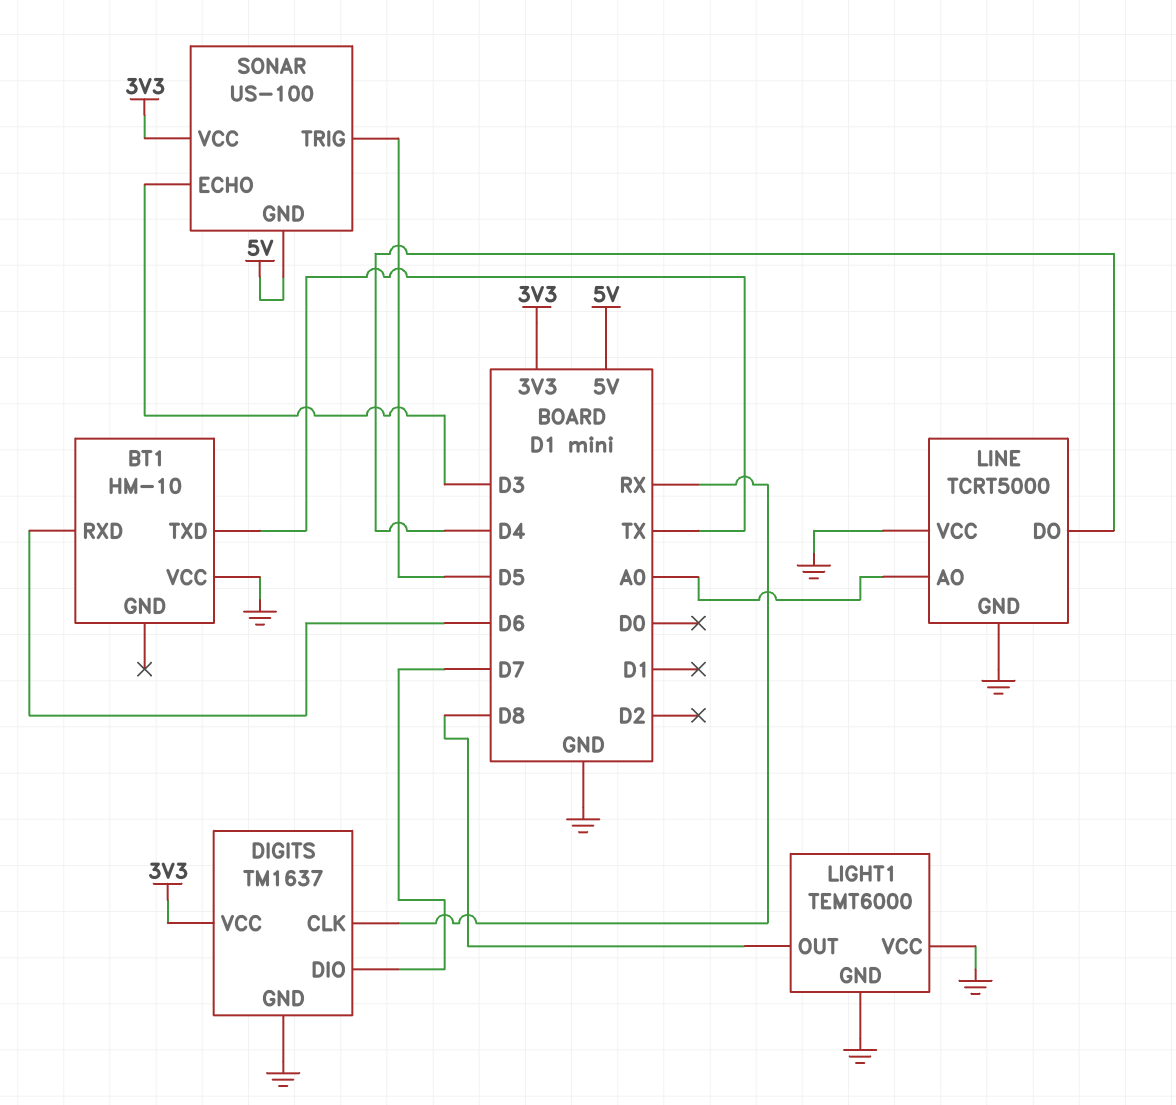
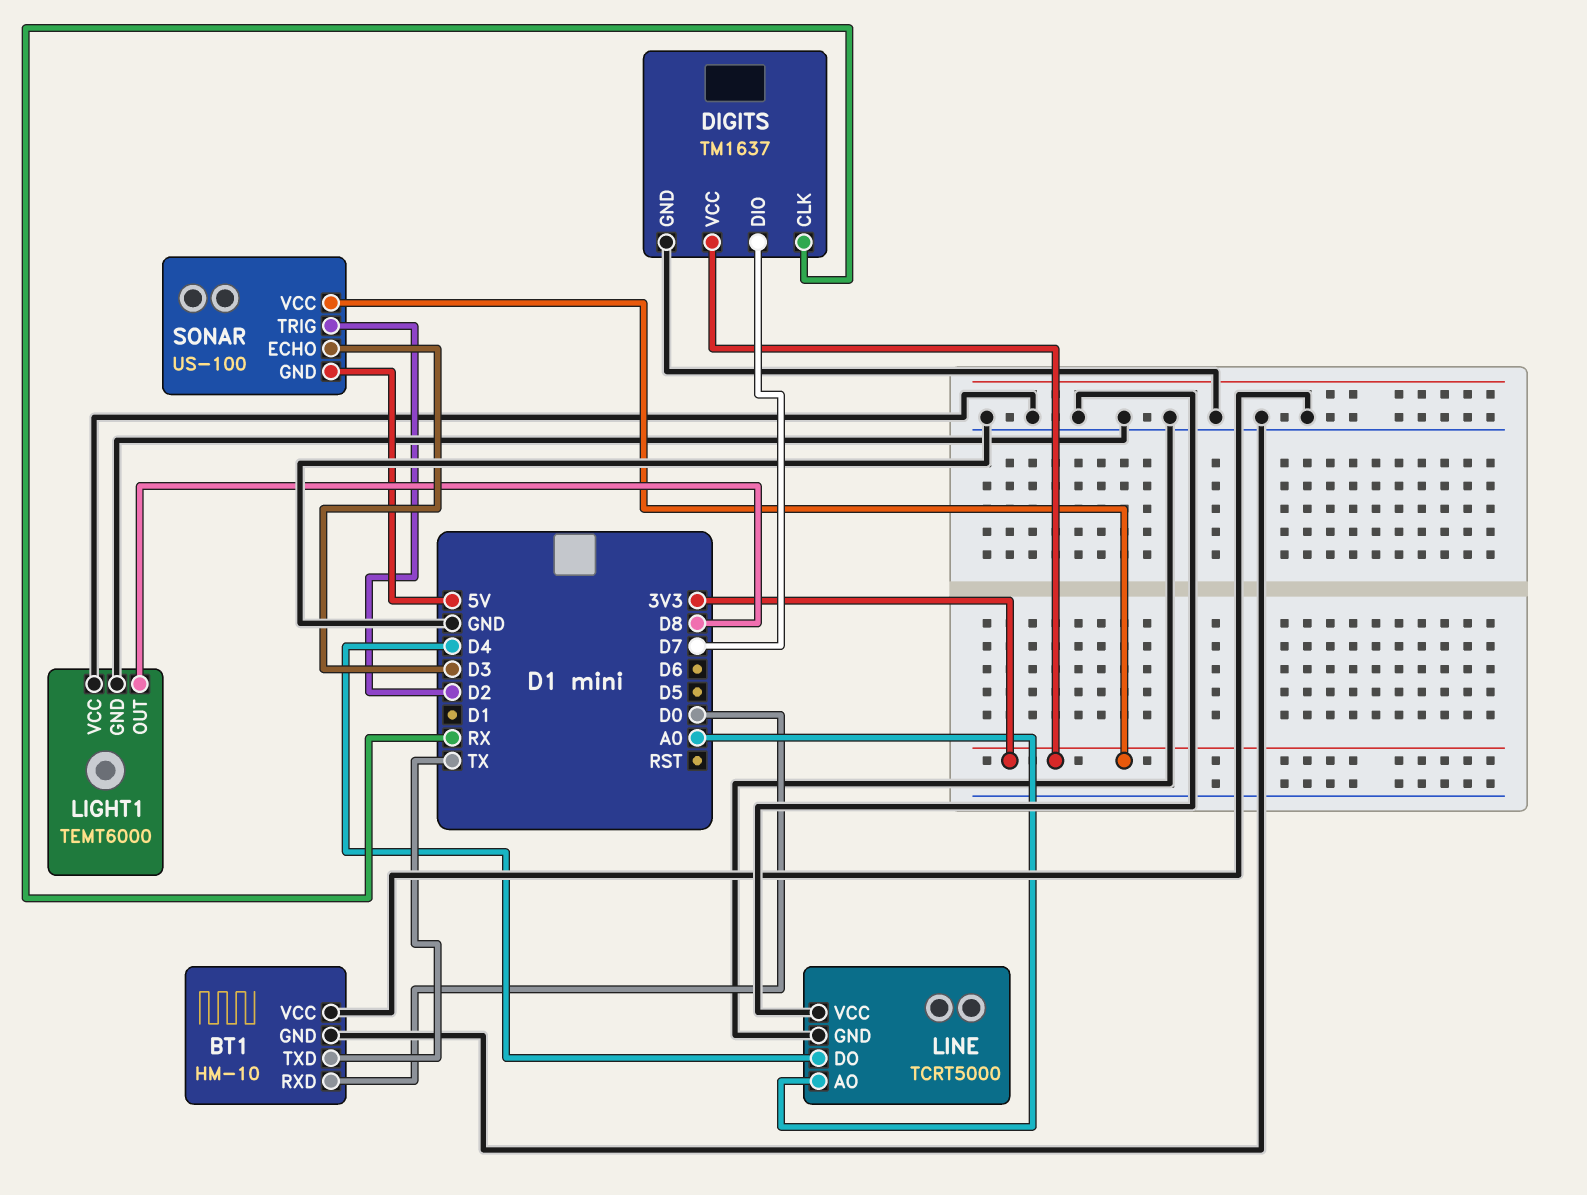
BT1 pin GND: none -> GND
BT1 pin RXD: D6 -> D0
SONAR pin TRIG: D5 -> D2

